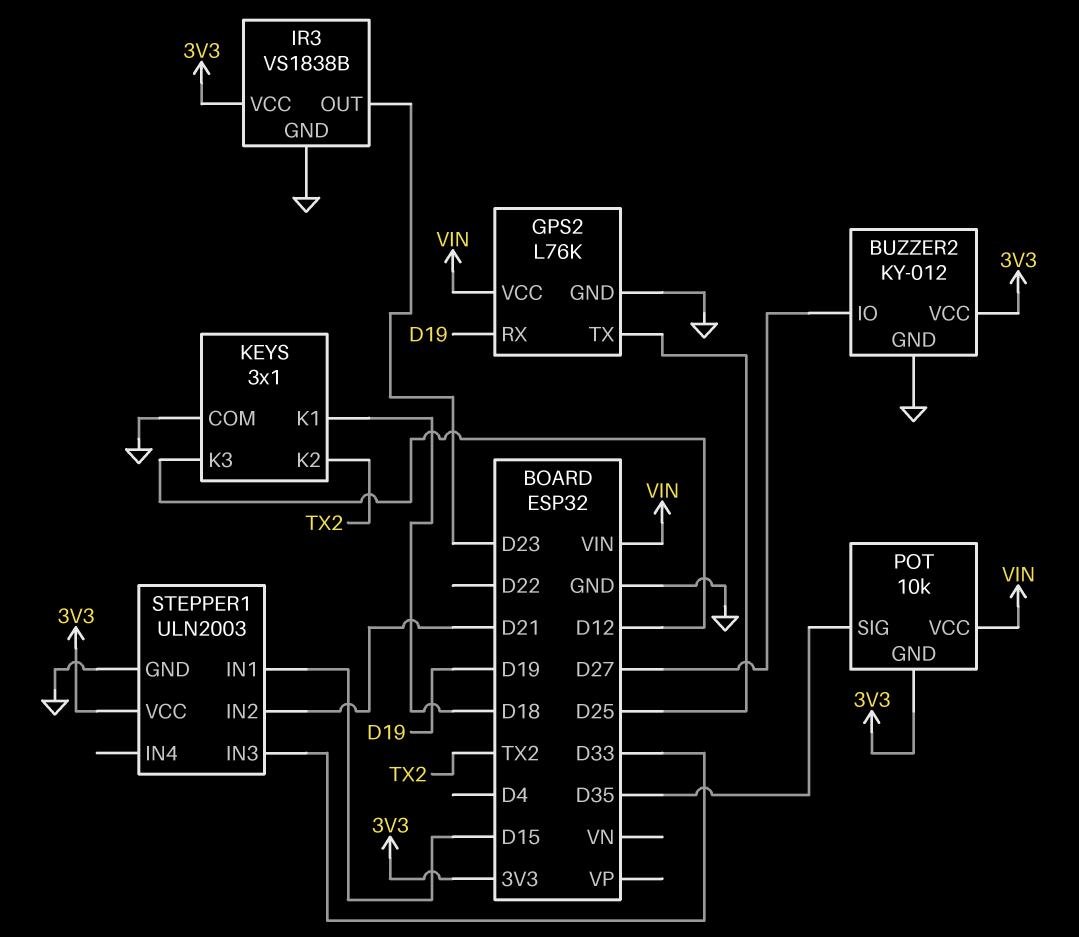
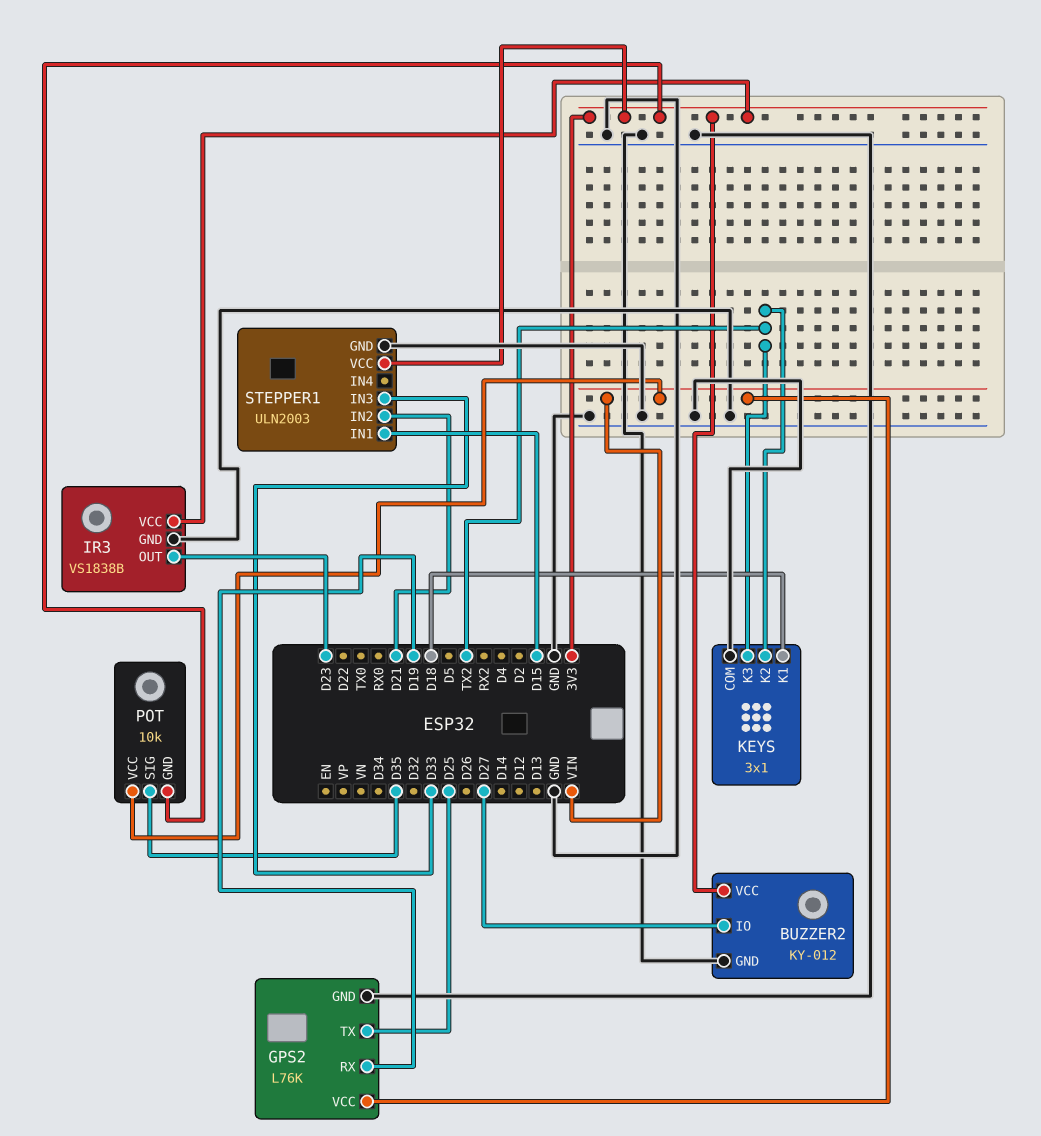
KEYS pin K3: D12 -> TX2

